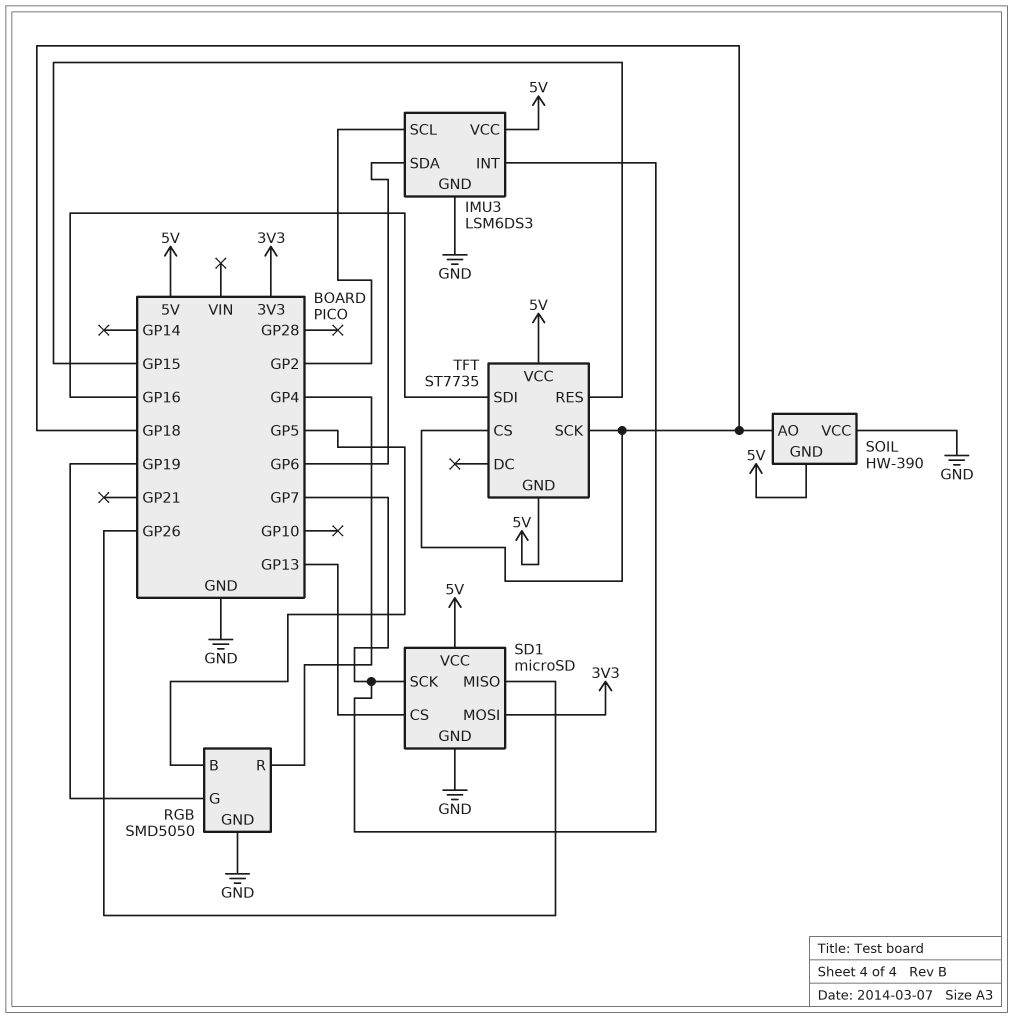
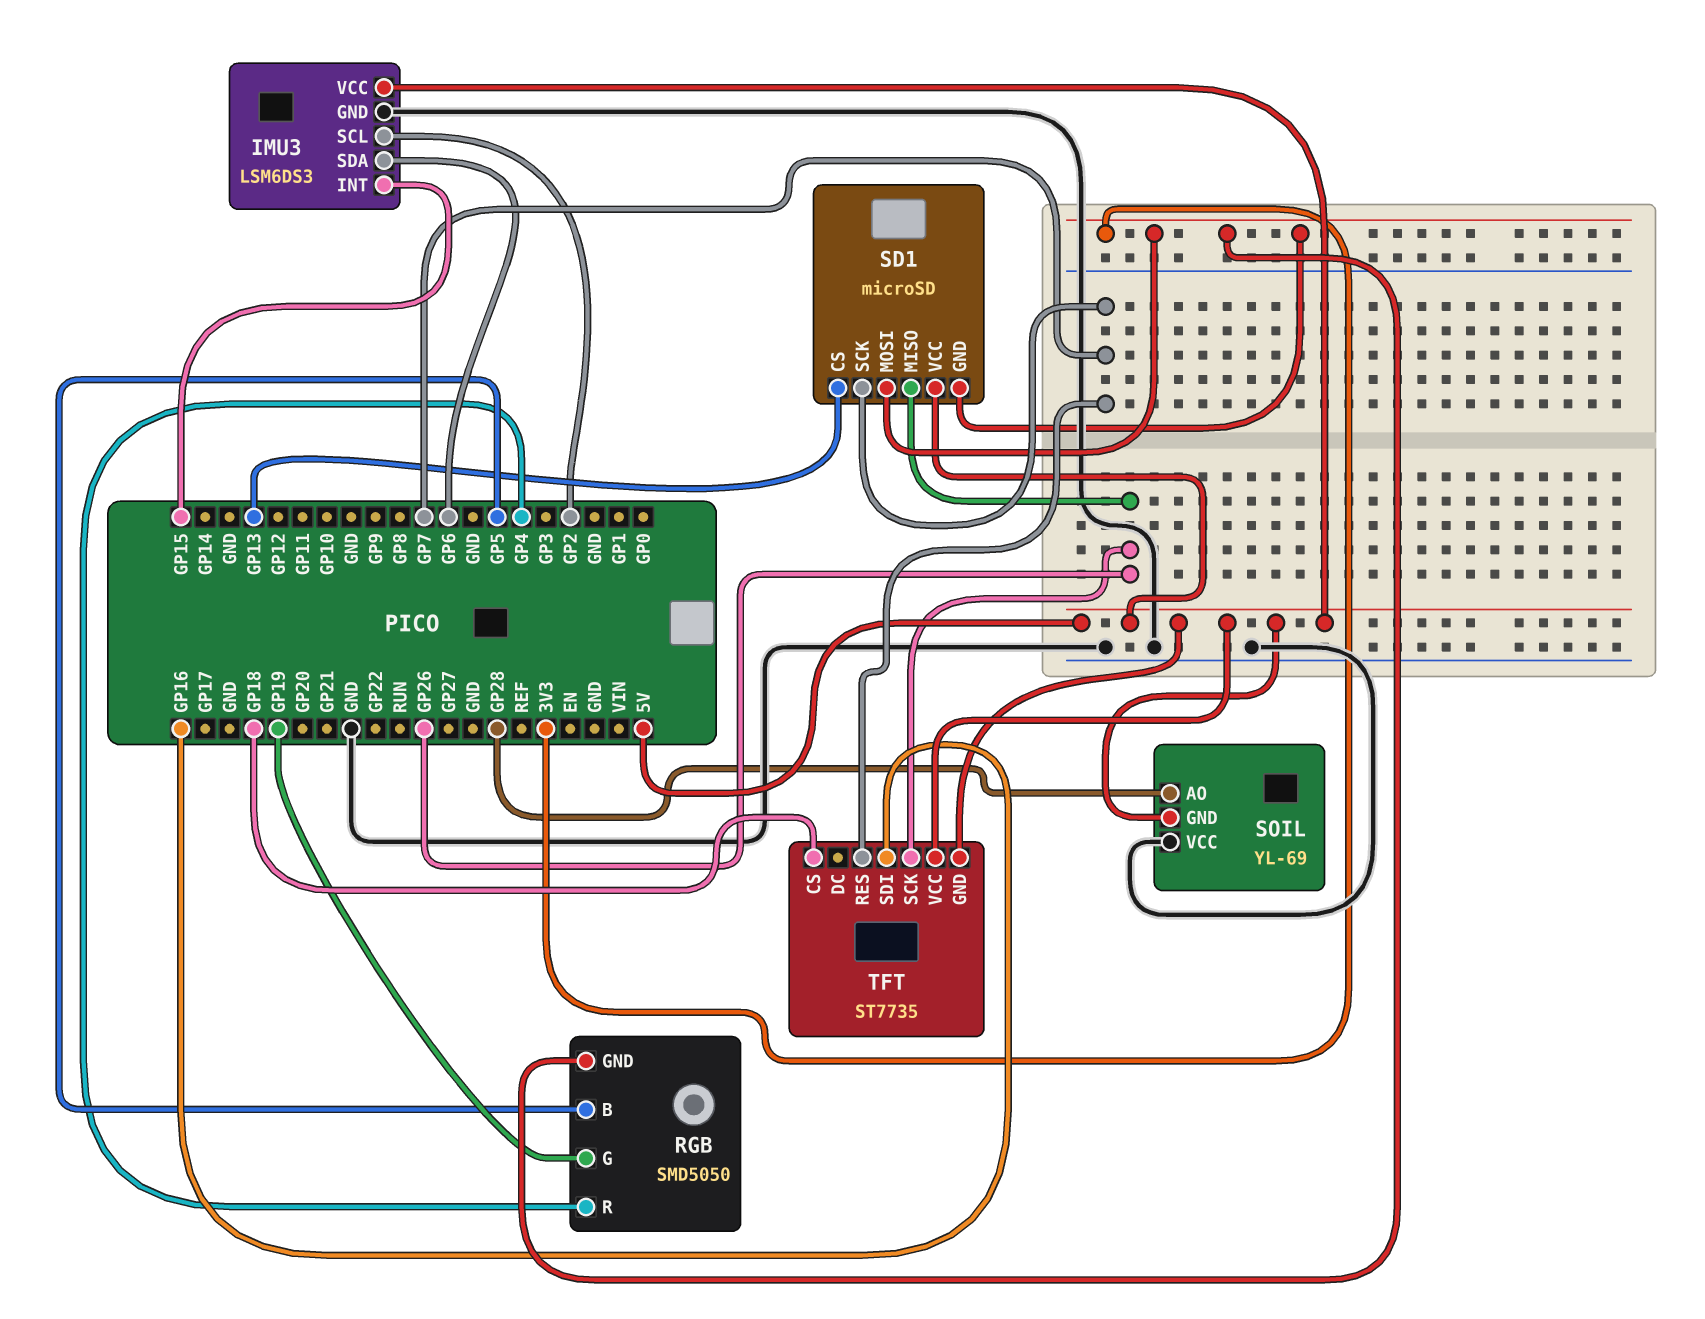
IMU3 pin INT: GP7 -> GP15
RGB pin GND: GND -> 3V3
SD1 pin GND: GND -> 3V3
SOIL: HW-390 -> YL-69
SOIL pin AO: GP18 -> GP28
TFT pin RES: GP15 -> GP7
TFT pin SCK: GP18 -> GP26

